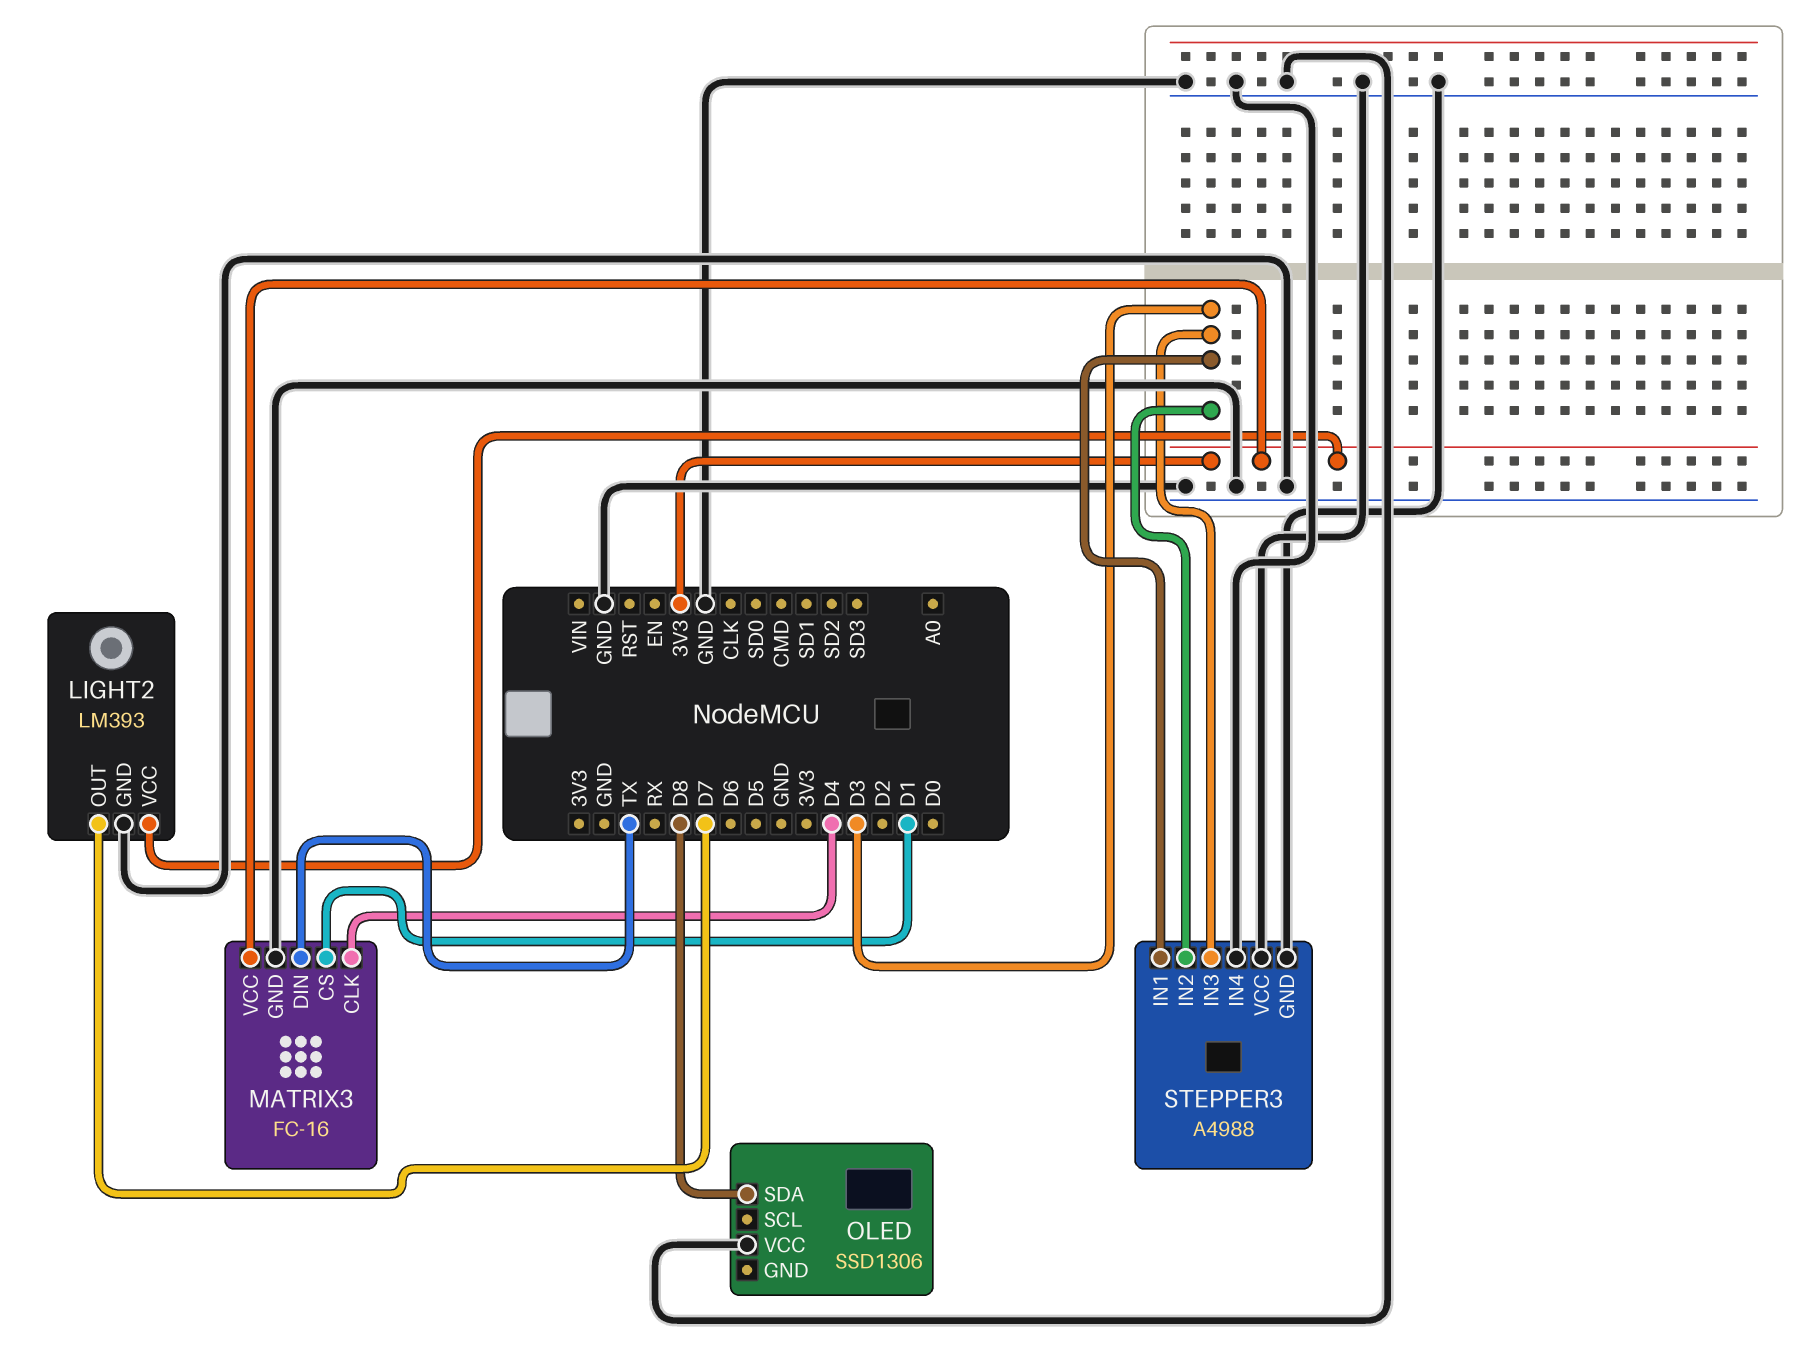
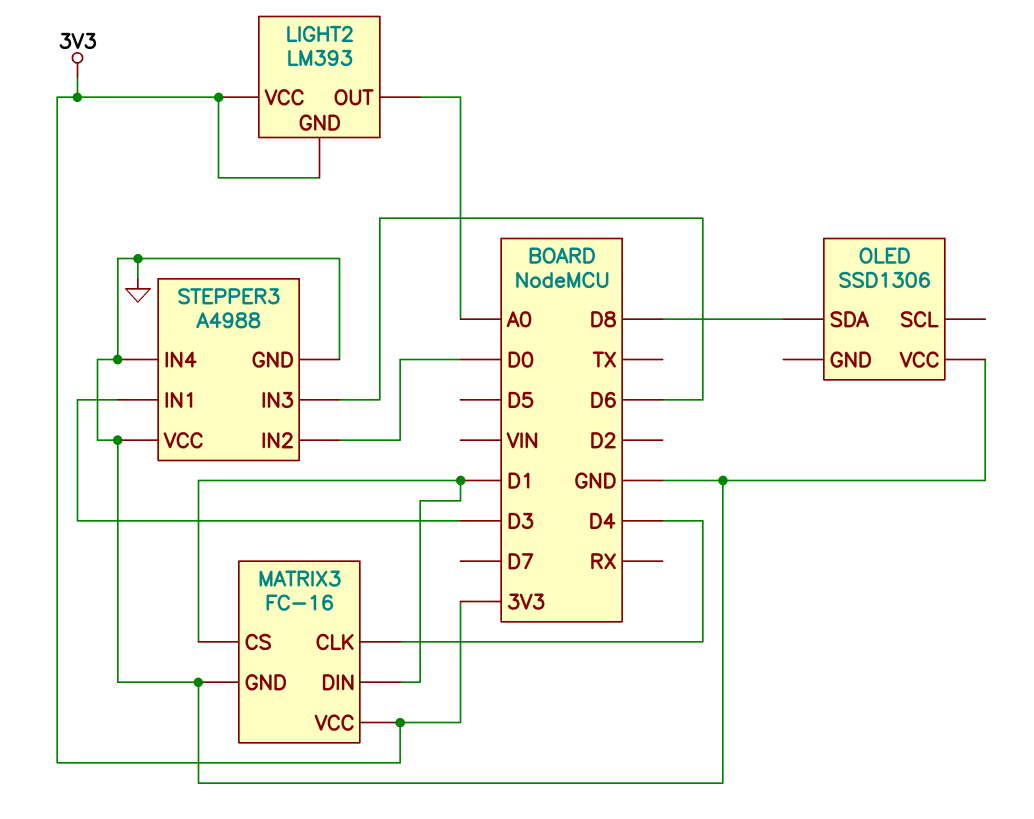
LIGHT2 pin GND: GND -> 3V3
LIGHT2 pin OUT: D7 -> A0
MATRIX3 pin DIN: TX -> D1
STEPPER3 pin IN2: D3 -> D0
STEPPER3 pin IN3: D3 -> D6

